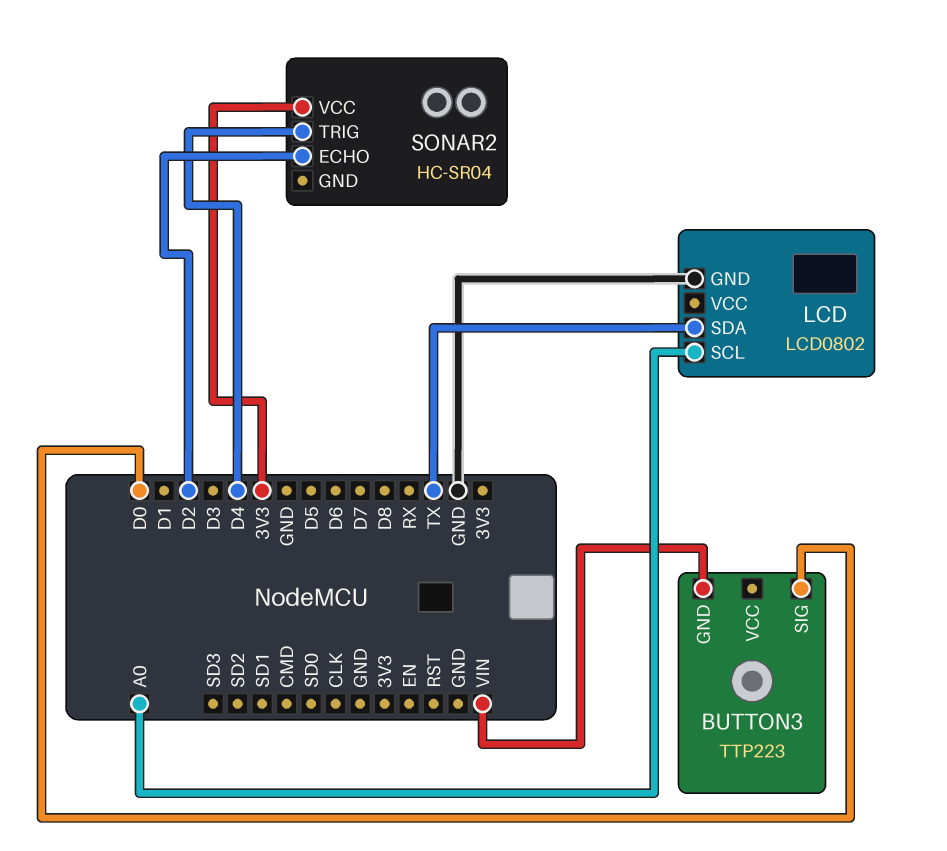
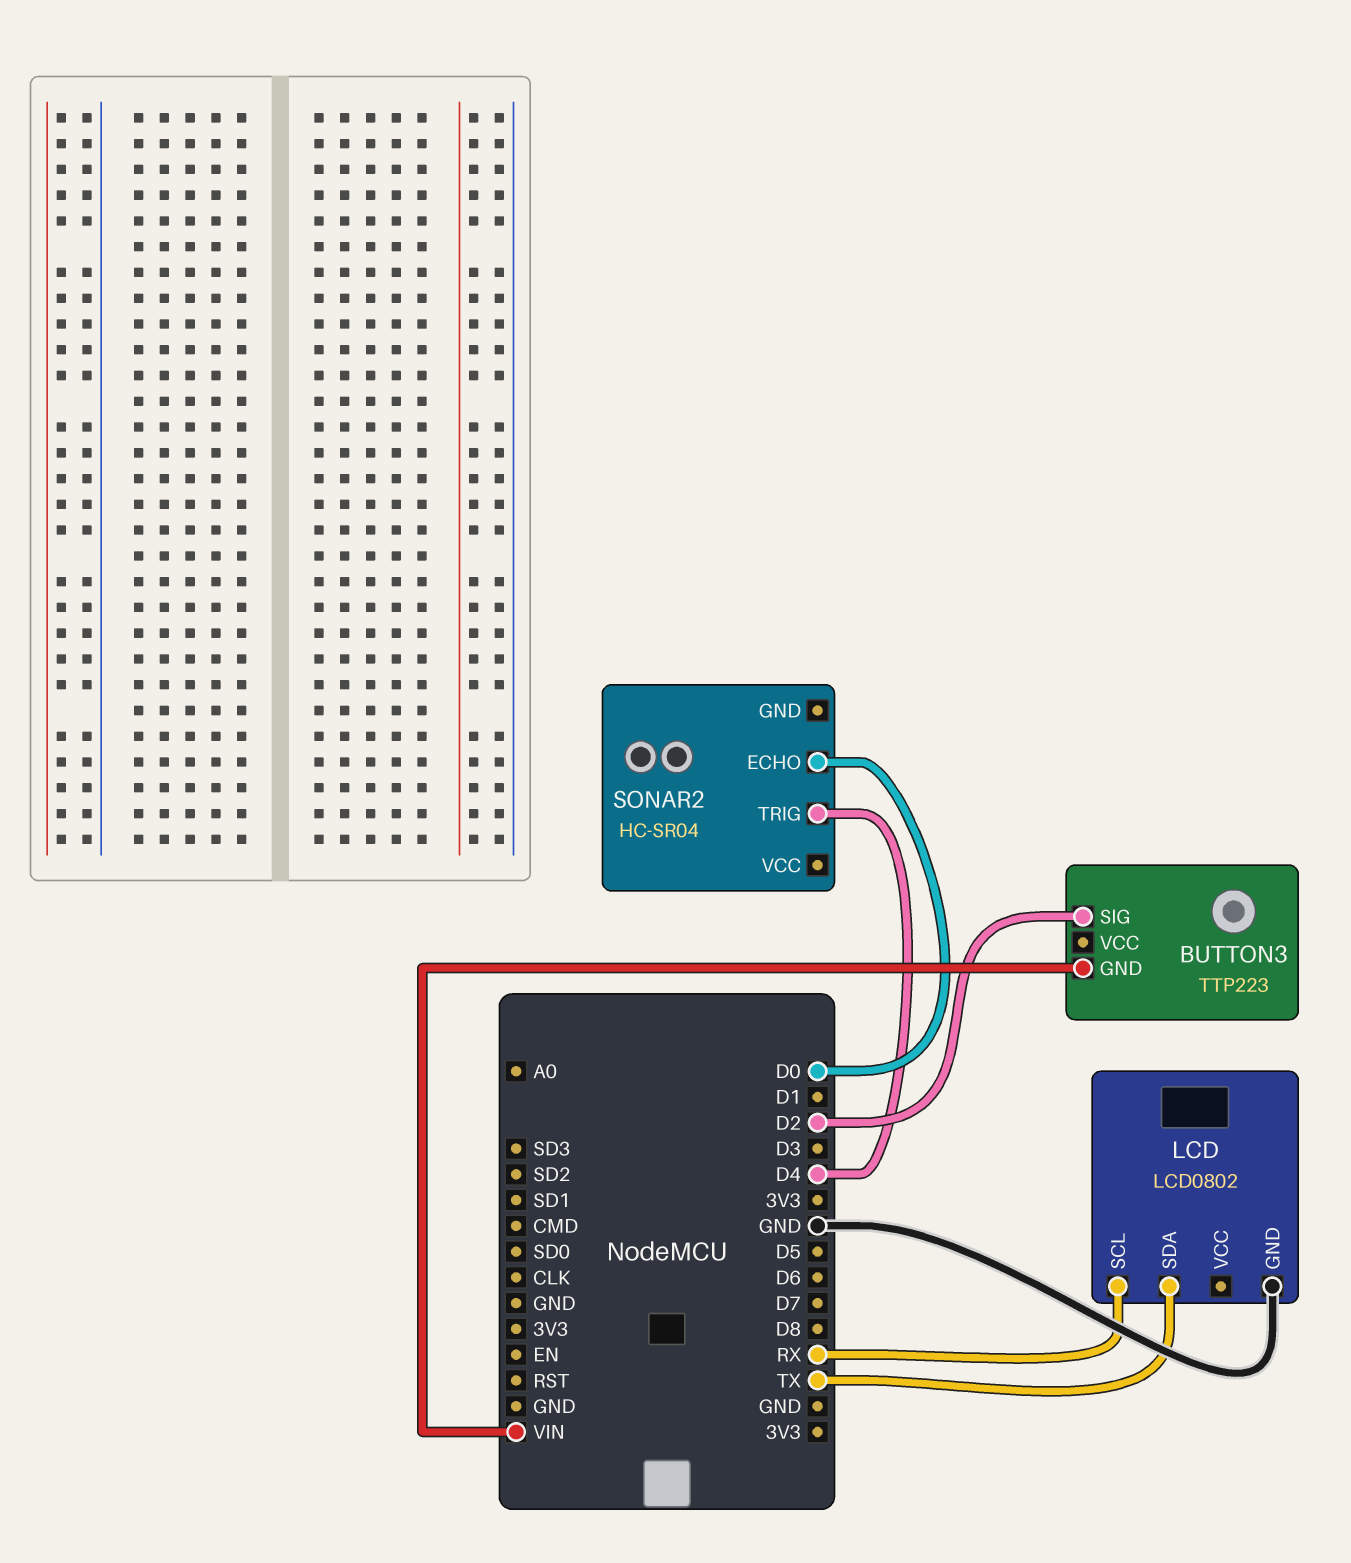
BUTTON3 pin SIG: D0 -> D2
LCD pin SCL: A0 -> RX
SONAR2 pin ECHO: D2 -> D0
SONAR2 pin VCC: 3V3 -> none

